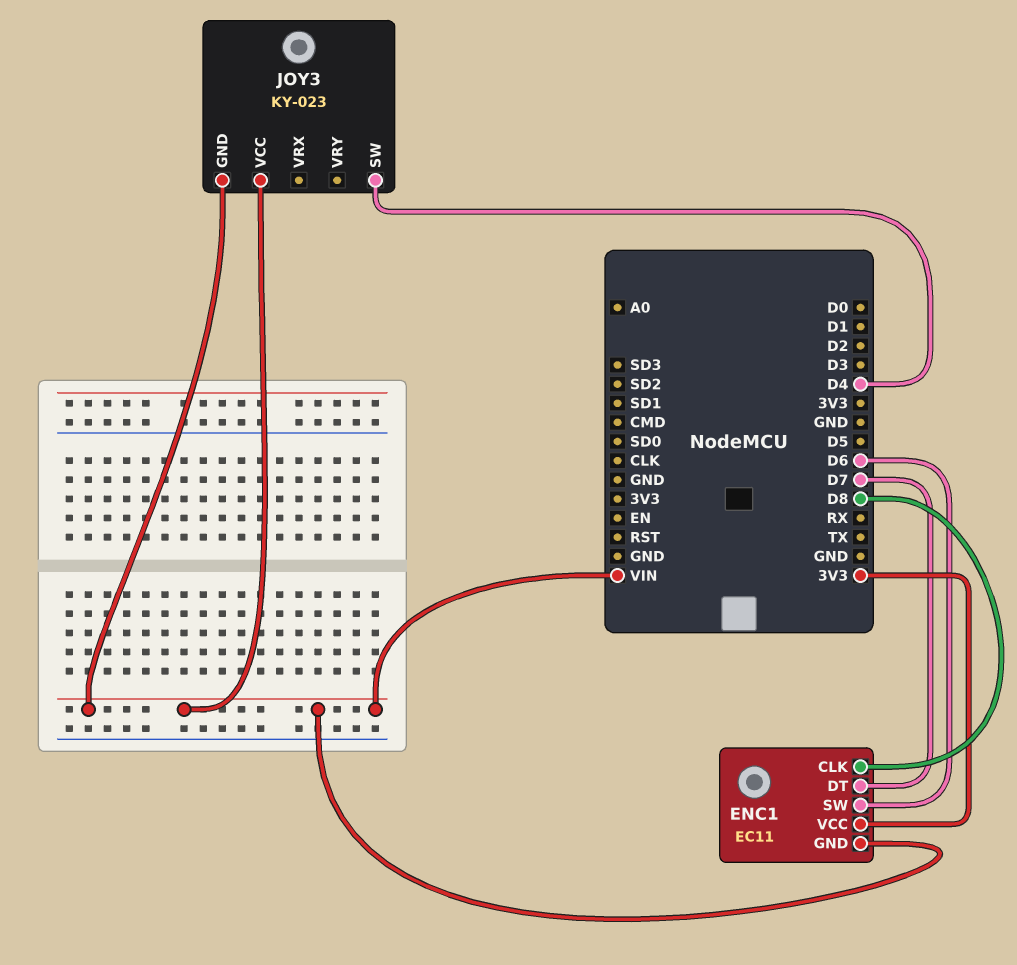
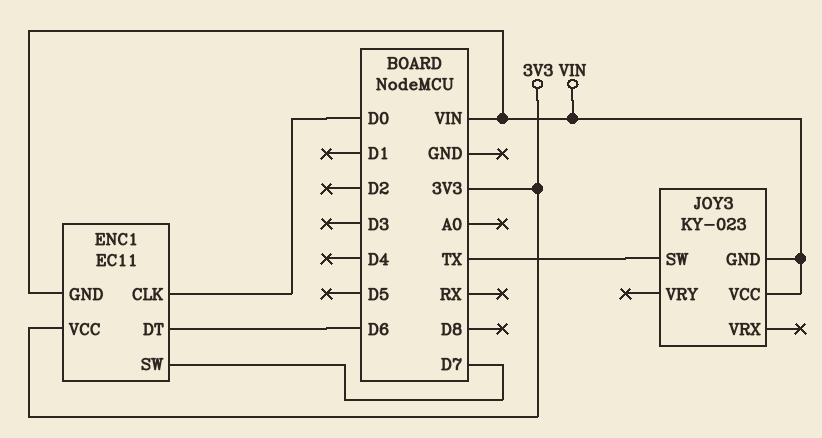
ENC1 pin CLK: D8 -> D0
ENC1 pin DT: D7 -> D6
ENC1 pin SW: D6 -> D7
JOY3 pin SW: D4 -> TX

